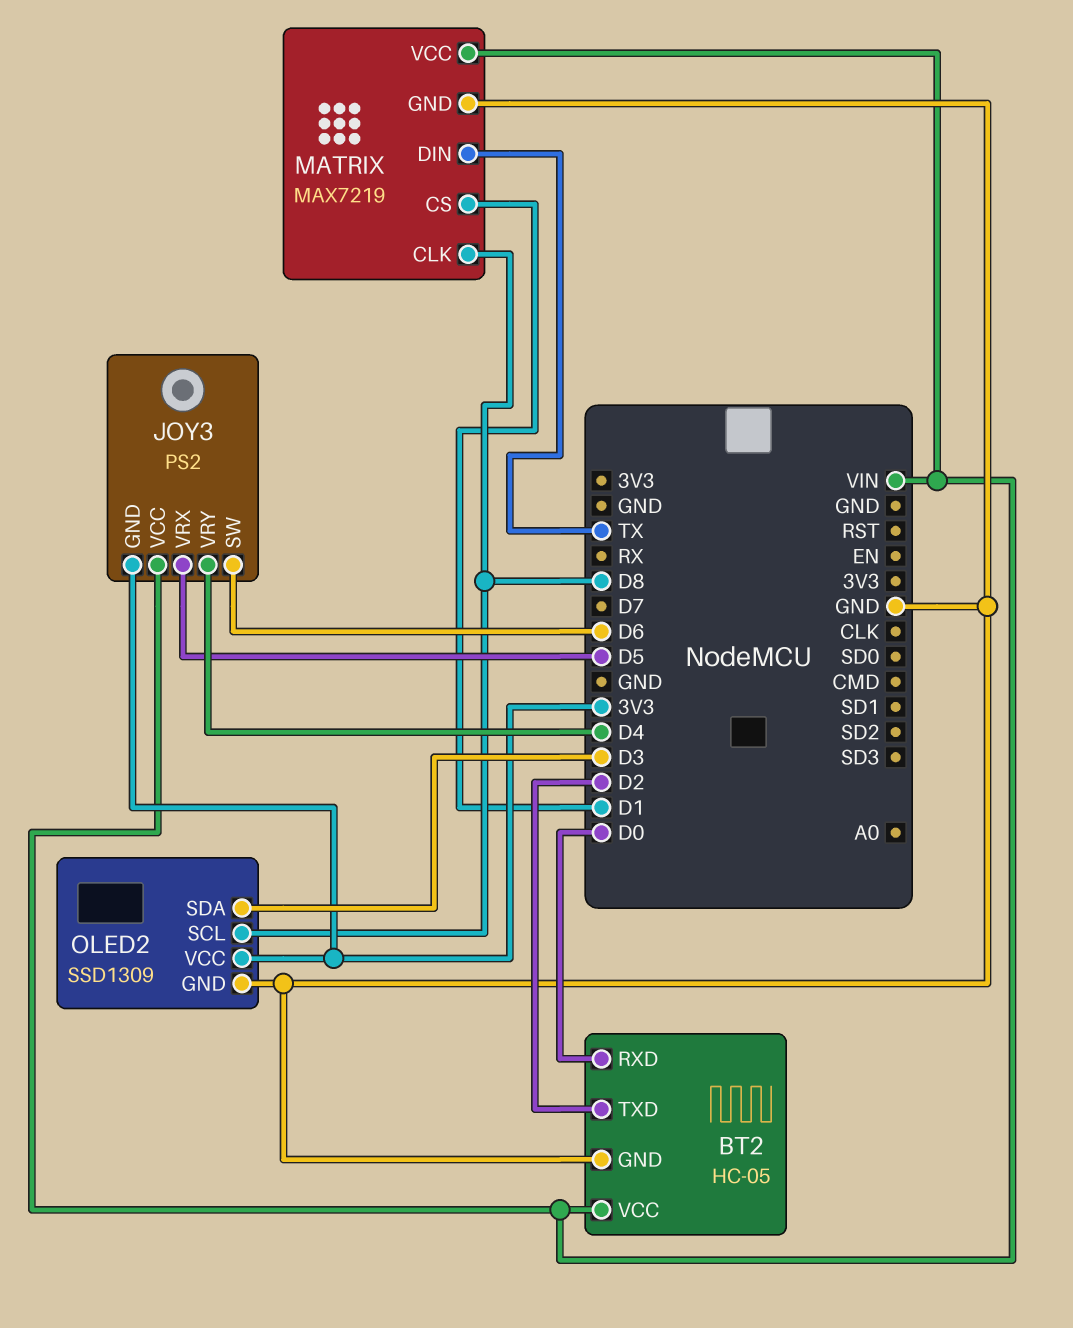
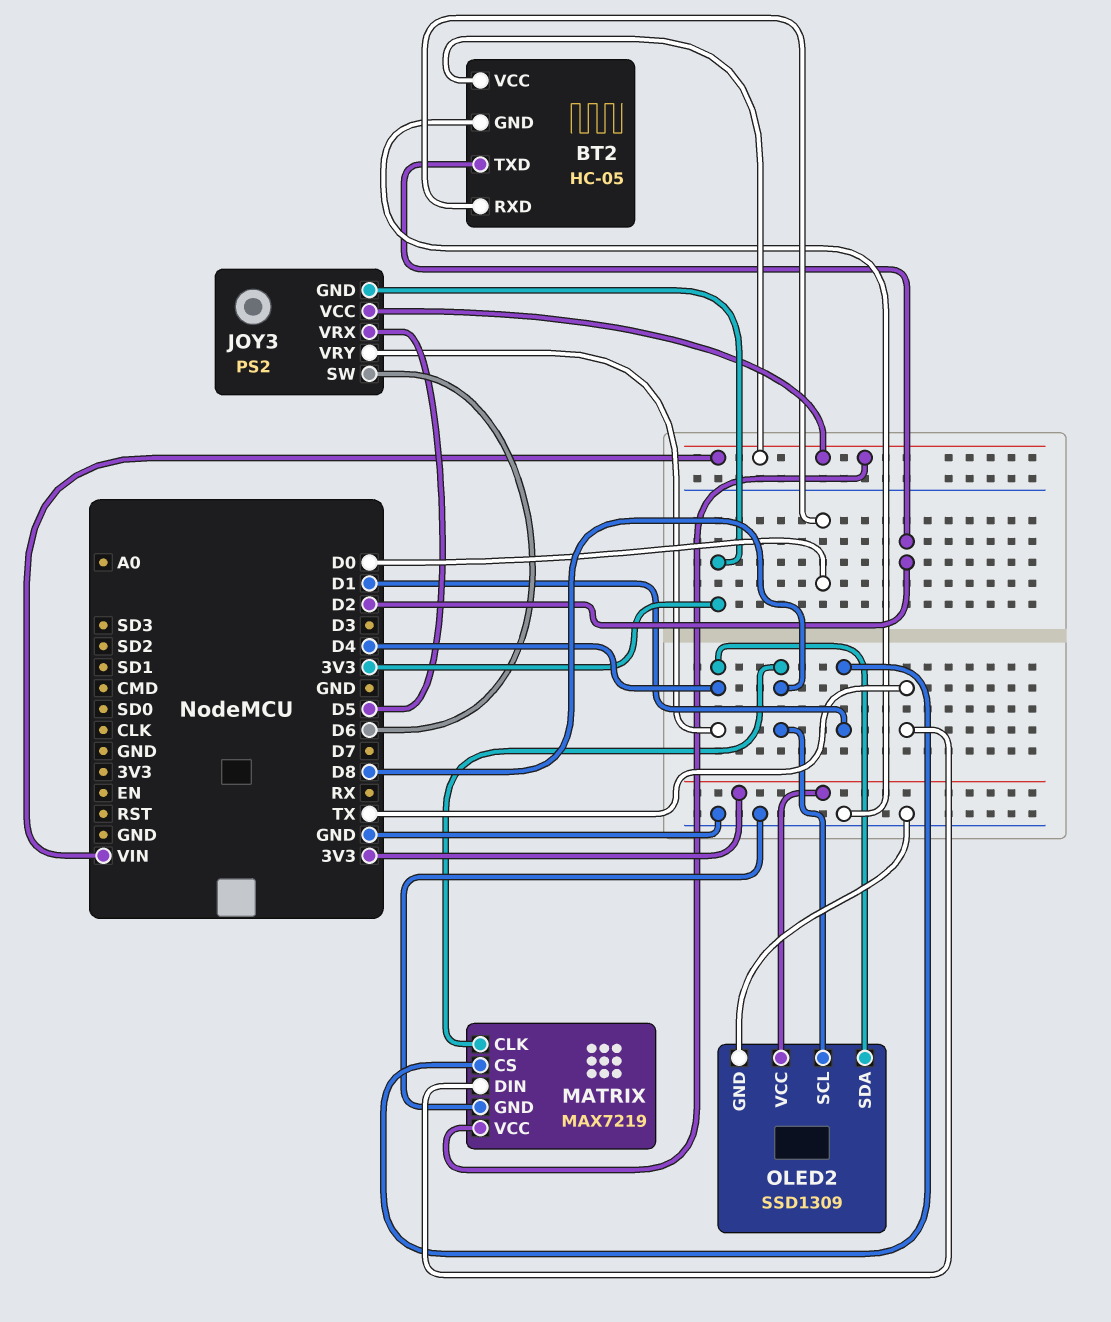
OLED2 pin SDA: D3 -> D4

